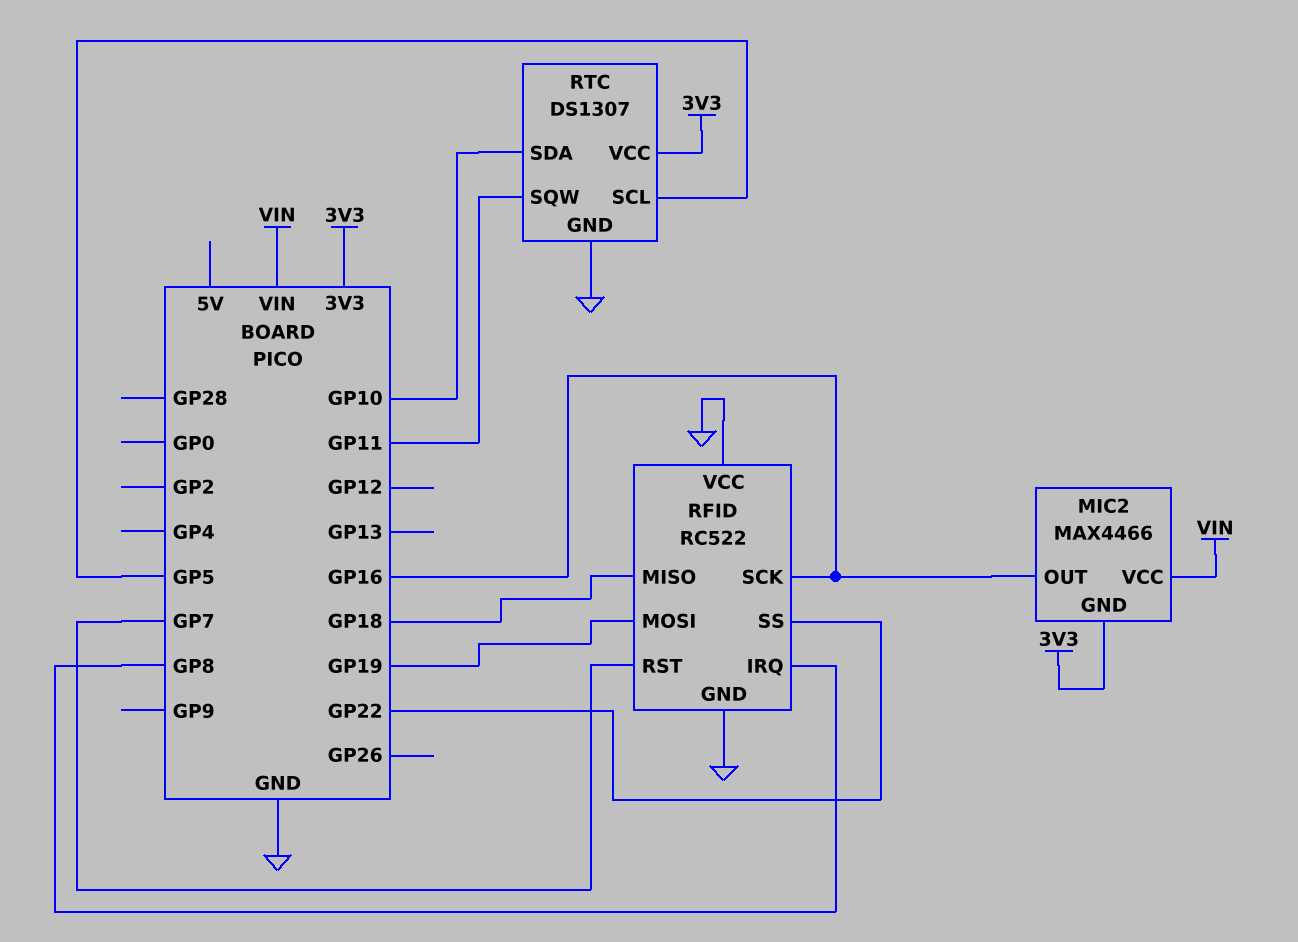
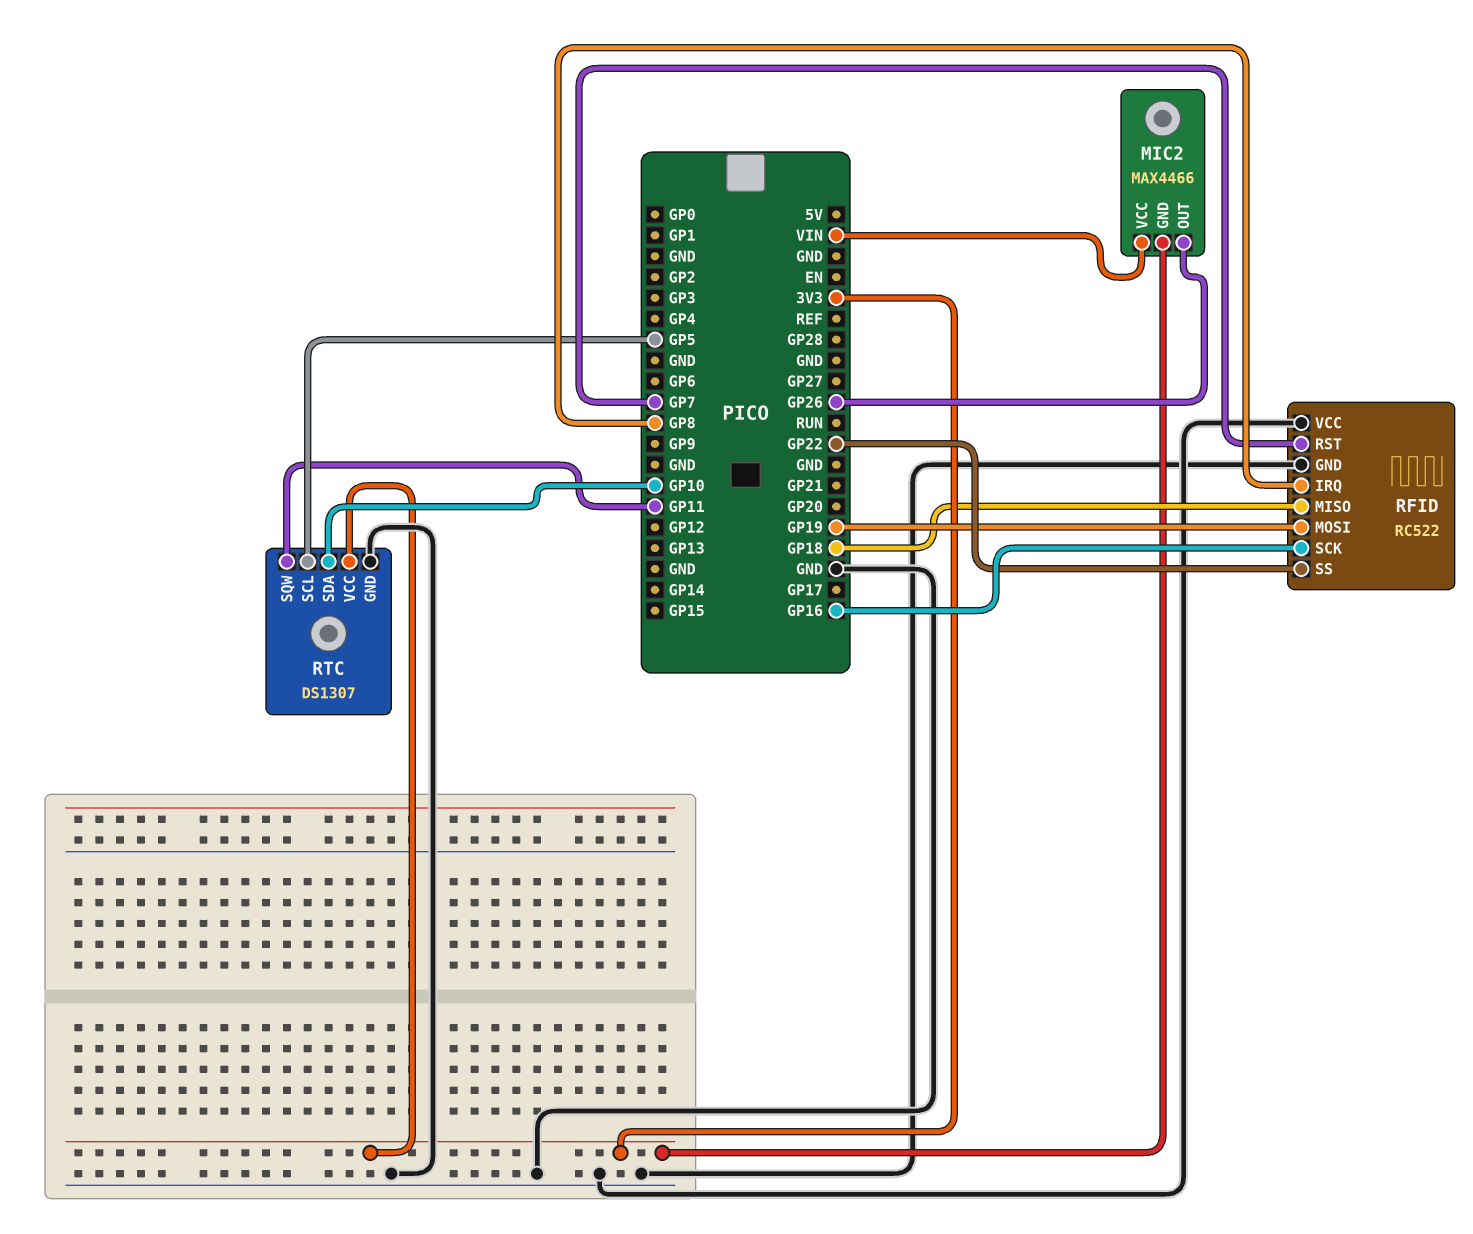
MIC2 pin OUT: GP16 -> GP26

